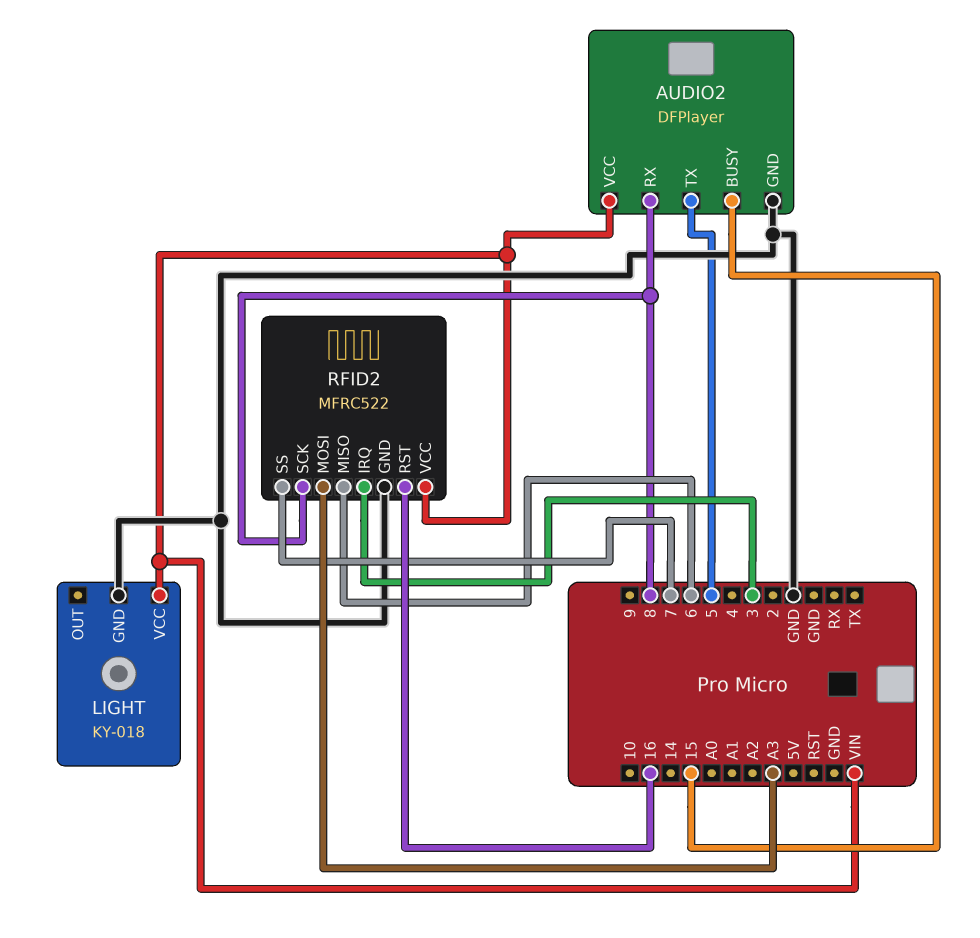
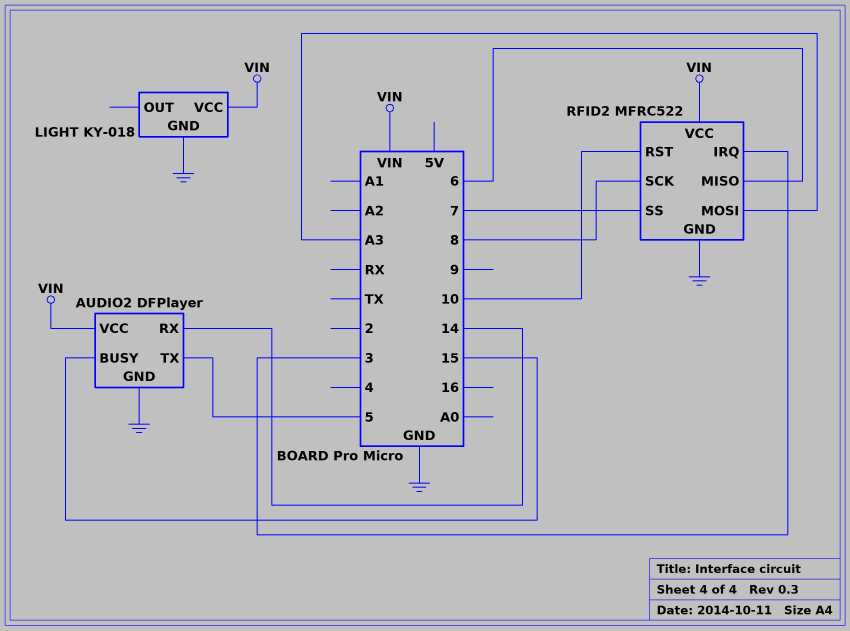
AUDIO2 pin RX: 8 -> 14
RFID2 pin RST: 16 -> 10

